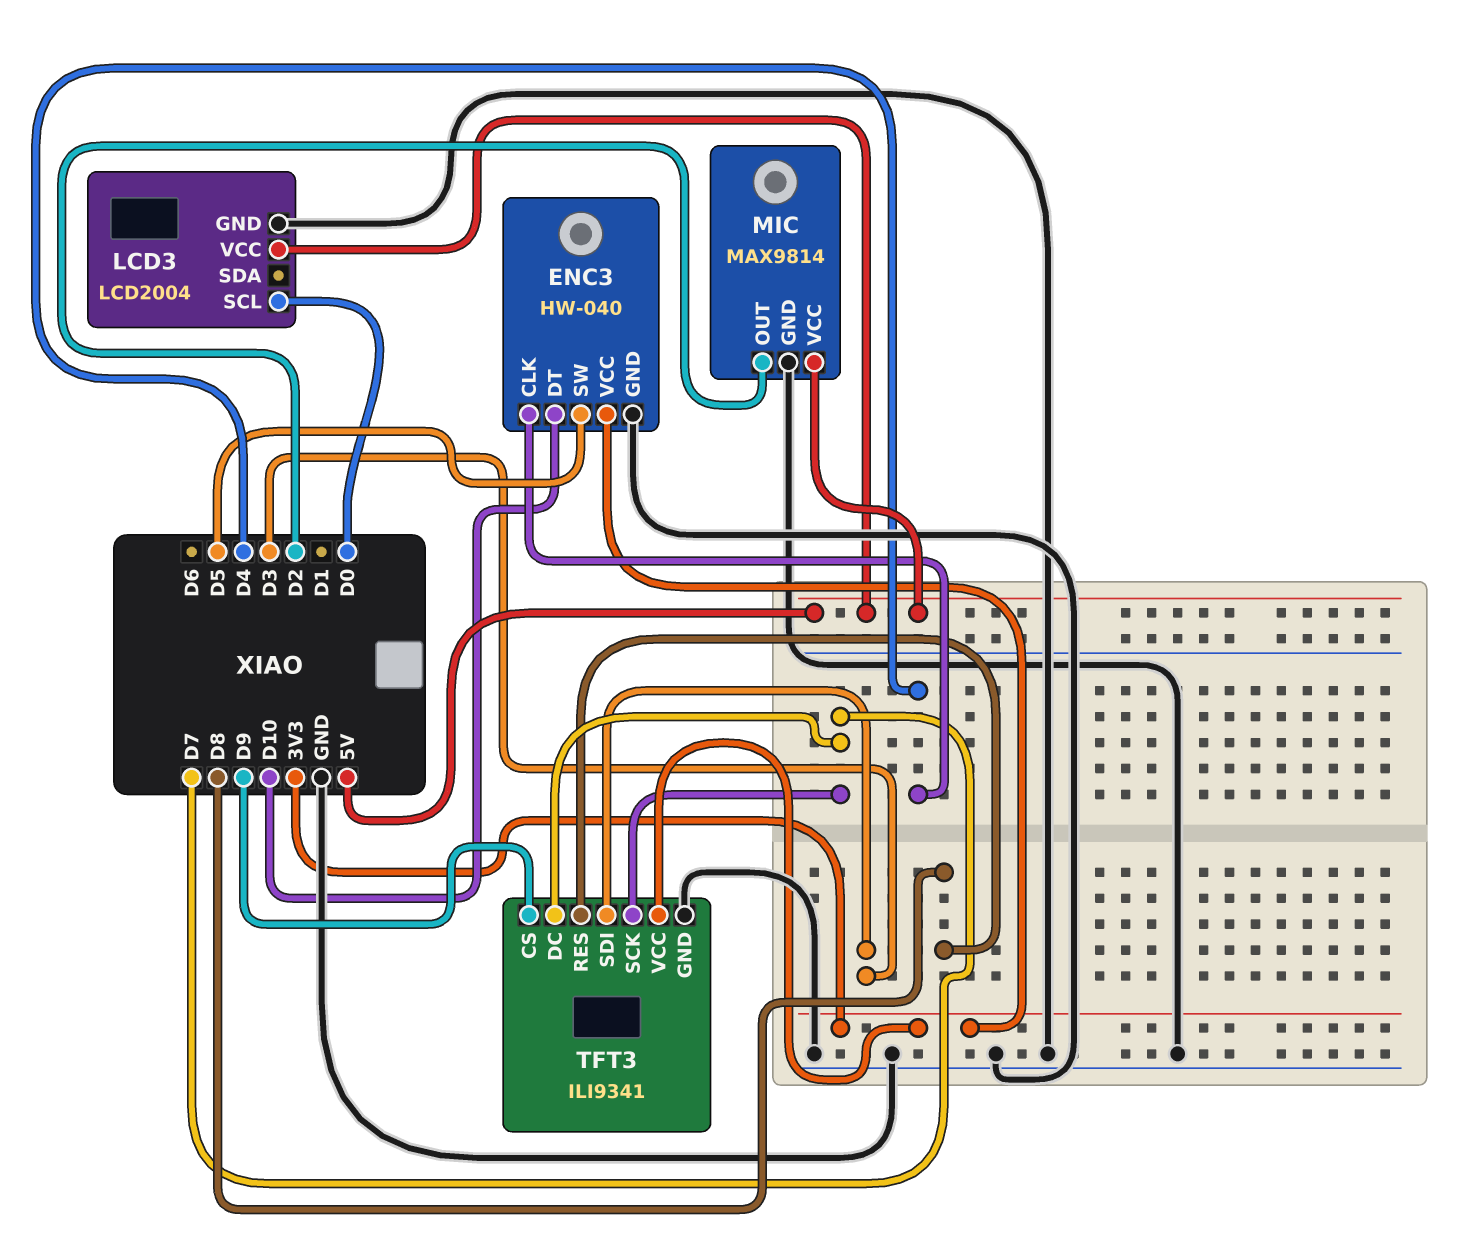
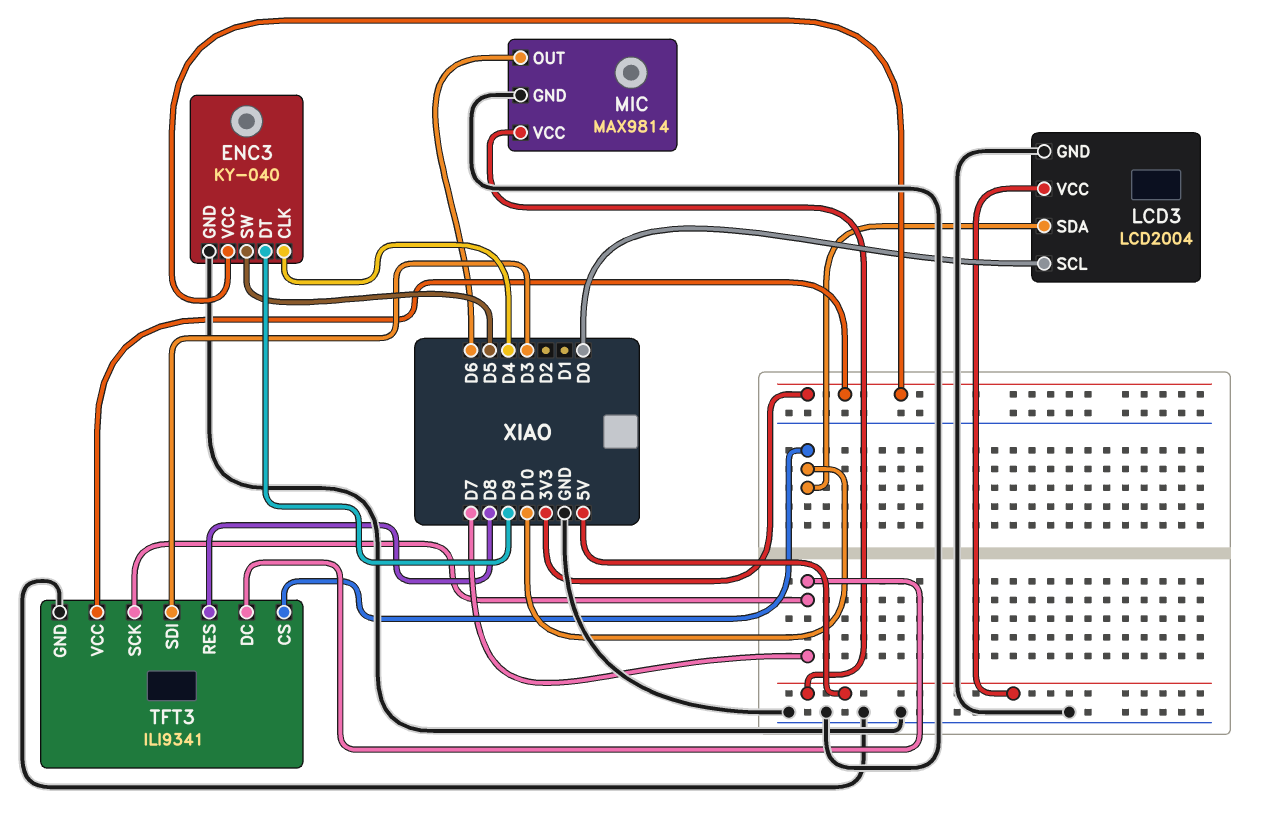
ENC3: HW-040 -> KY-040
ENC3 pin DT: D10 -> D9
LCD3 pin SDA: none -> D10
MIC pin OUT: D2 -> D6
TFT3 pin CS: D9 -> D10

